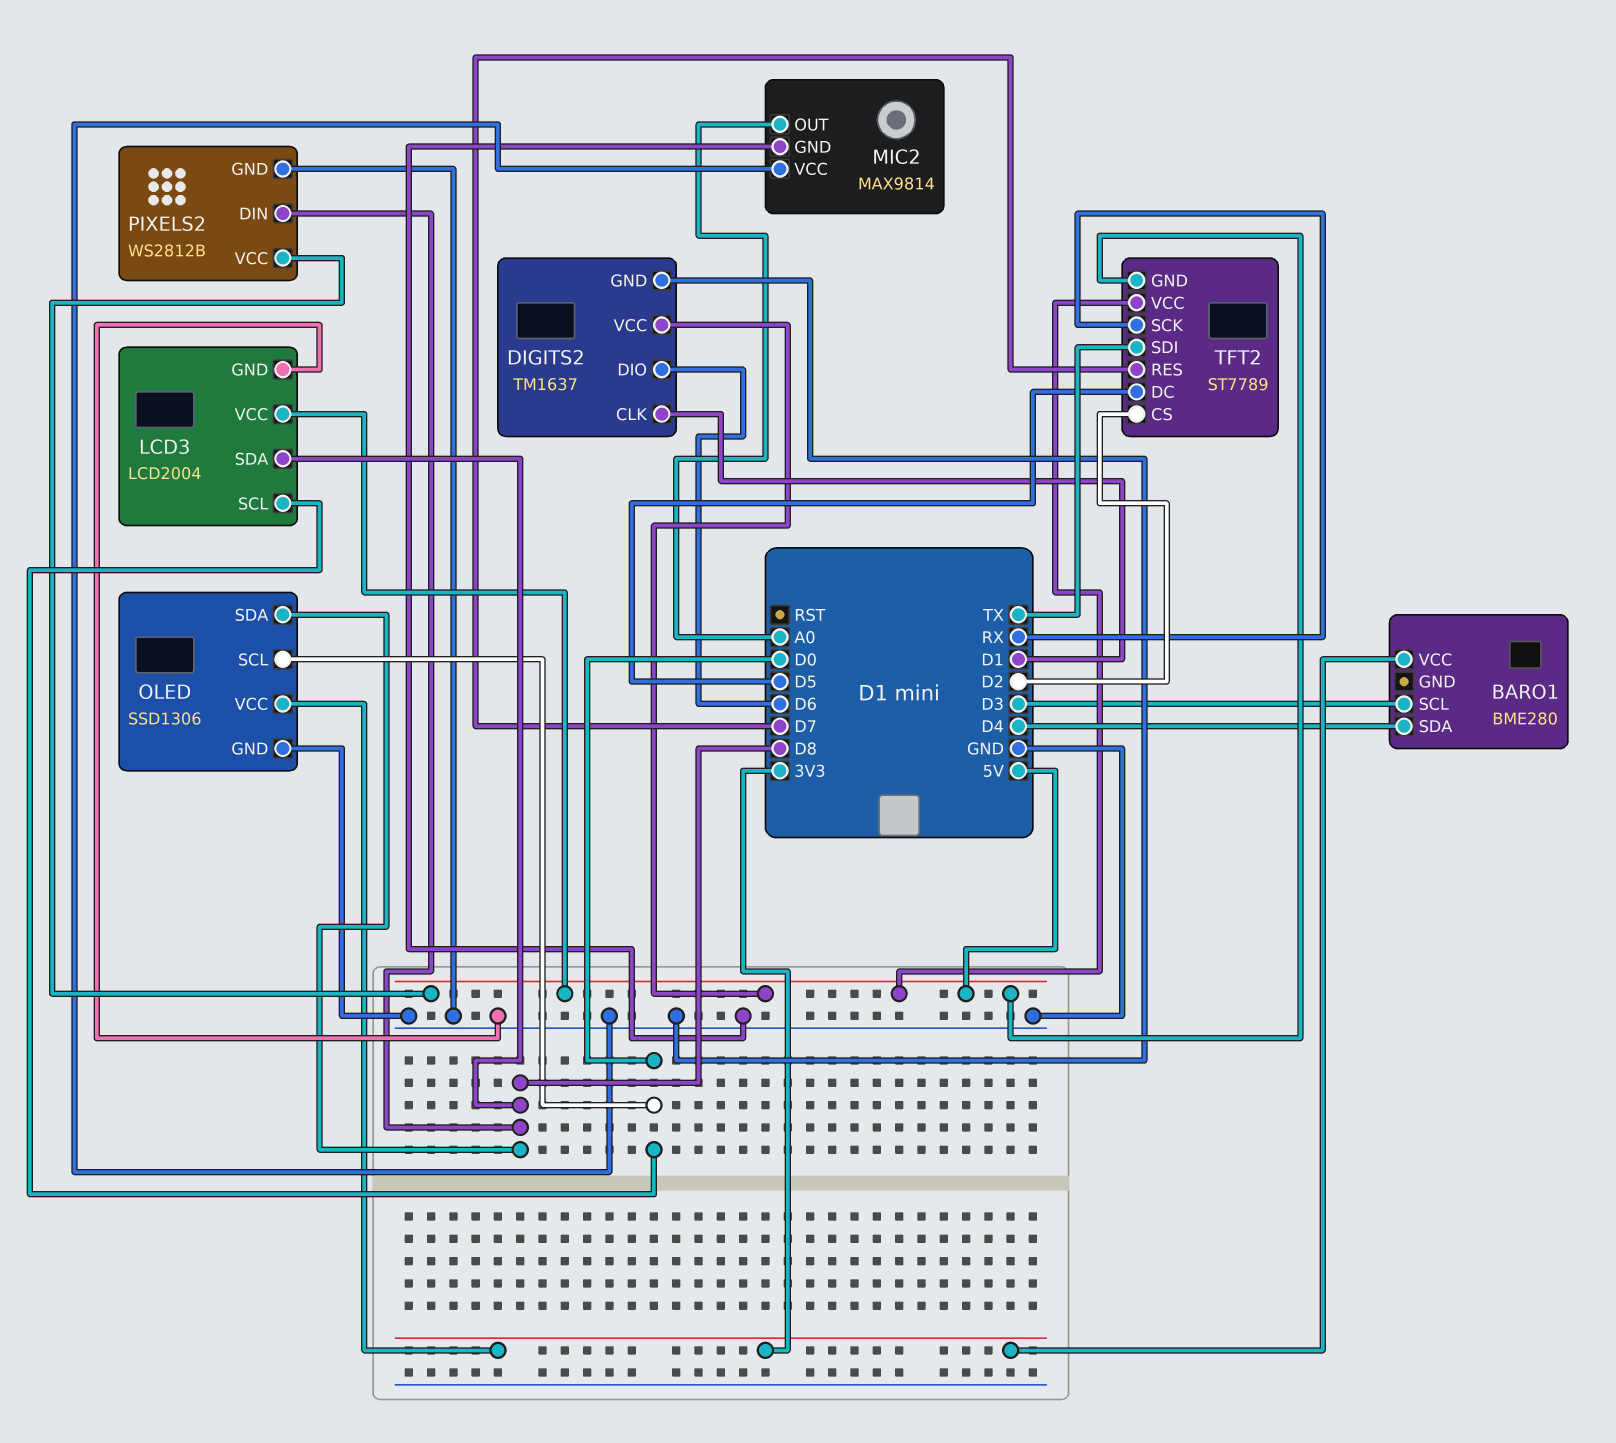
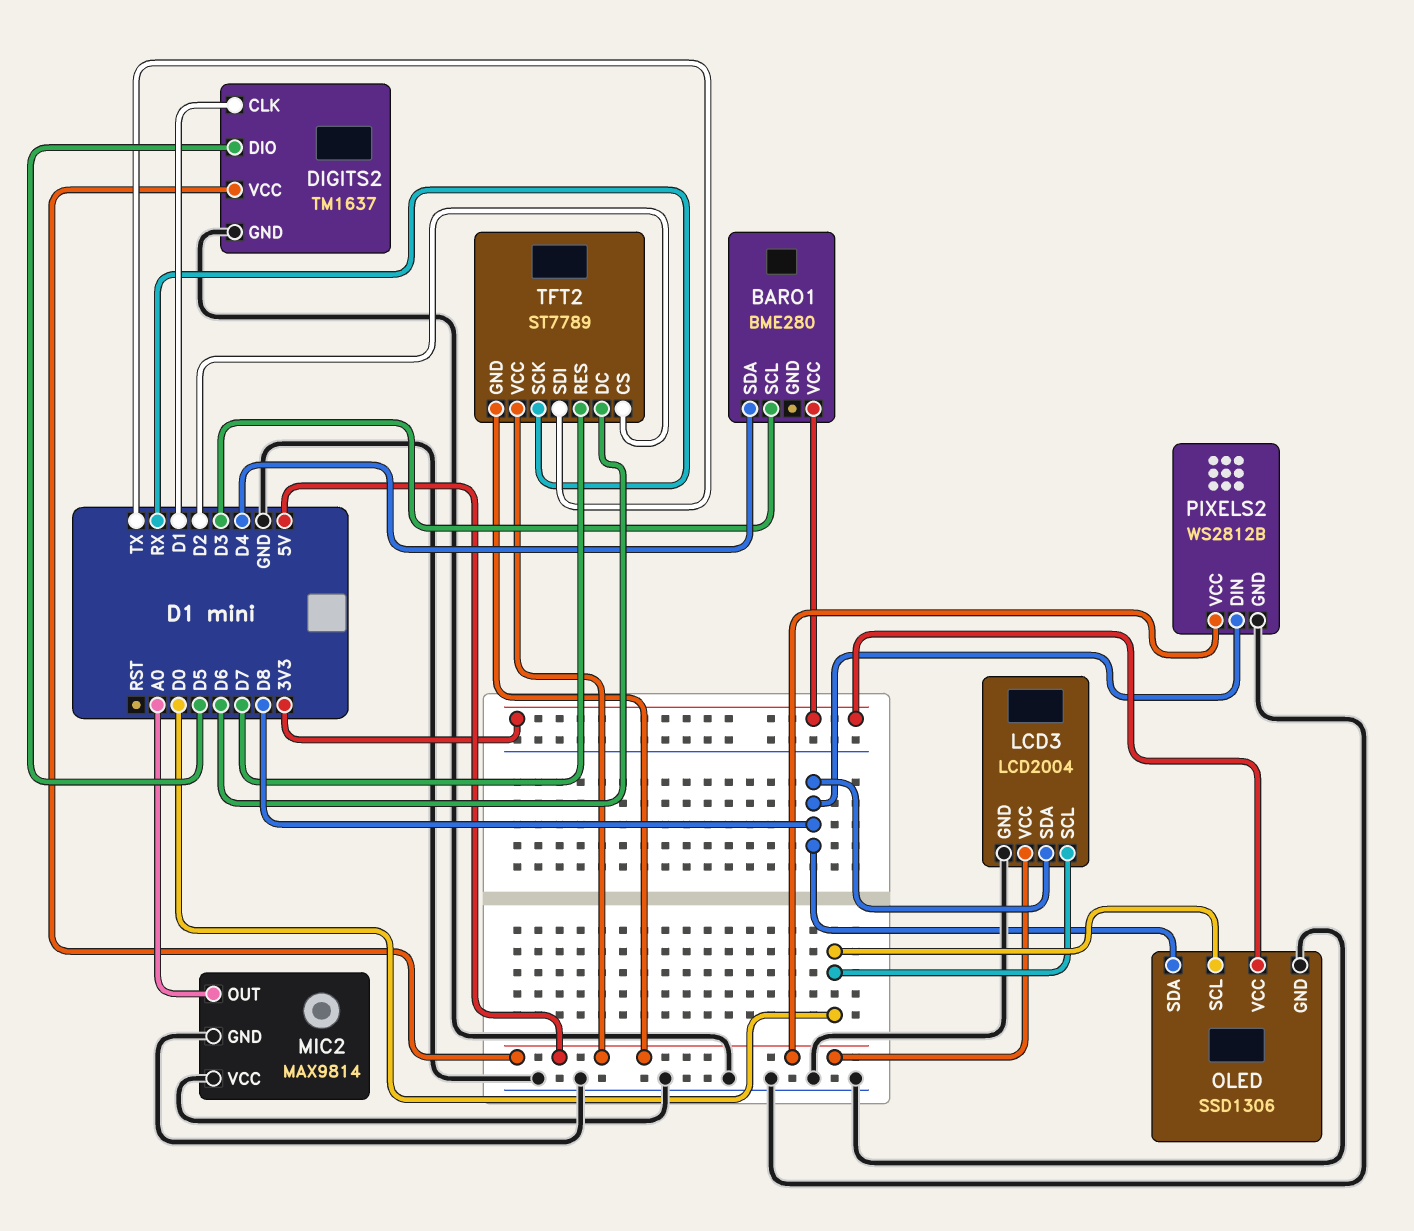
DIGITS2 pin DIO: D6 -> D5
TFT2 pin DC: D5 -> D6

